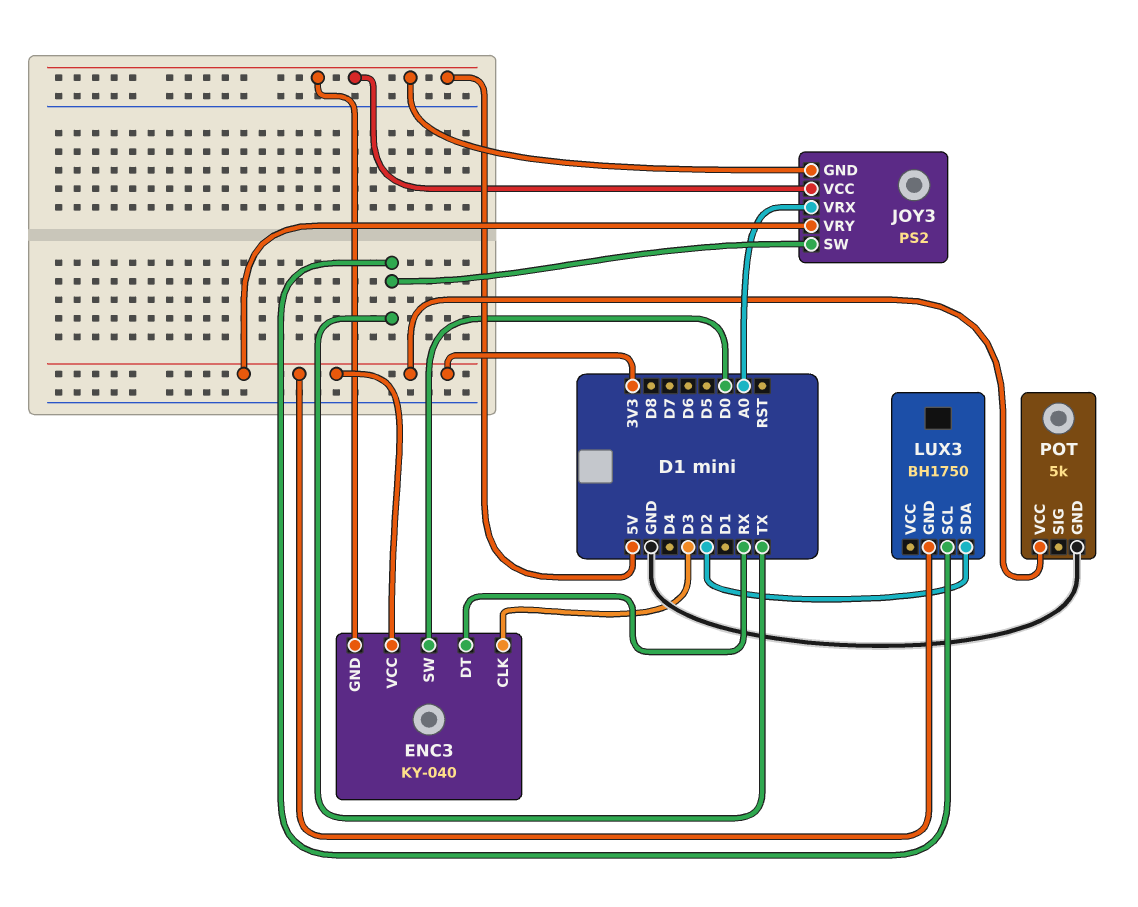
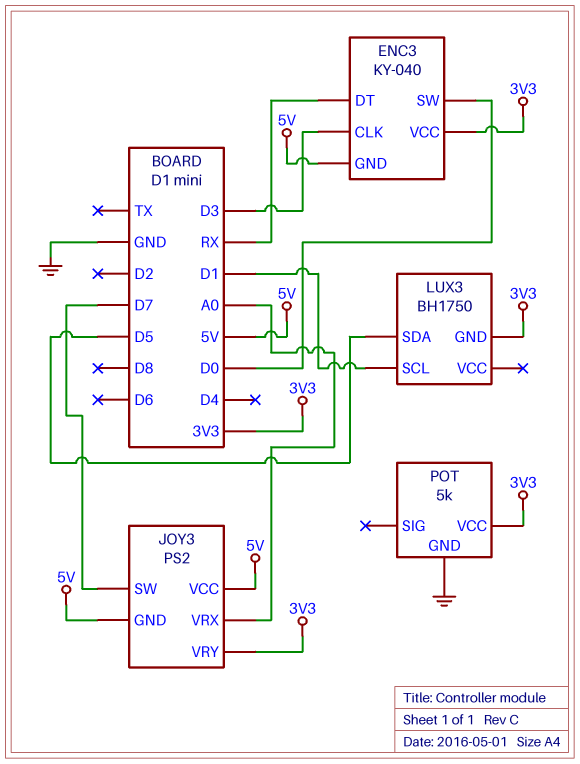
JOY3 pin SW: TX -> D7
LUX3 pin SCL: TX -> D1
LUX3 pin SDA: D2 -> D5

